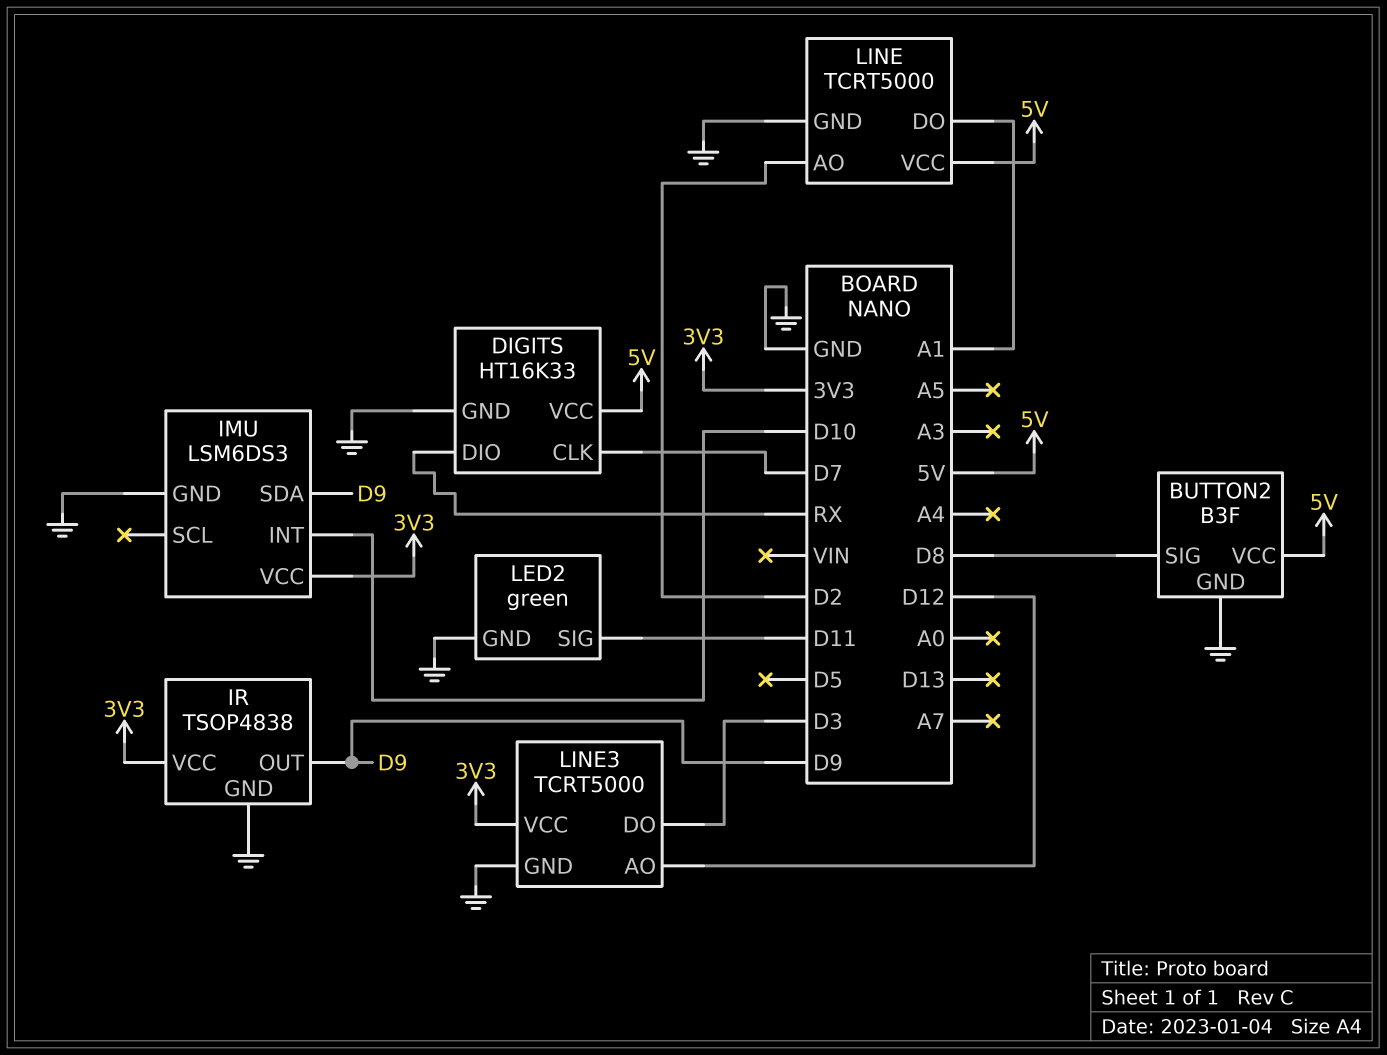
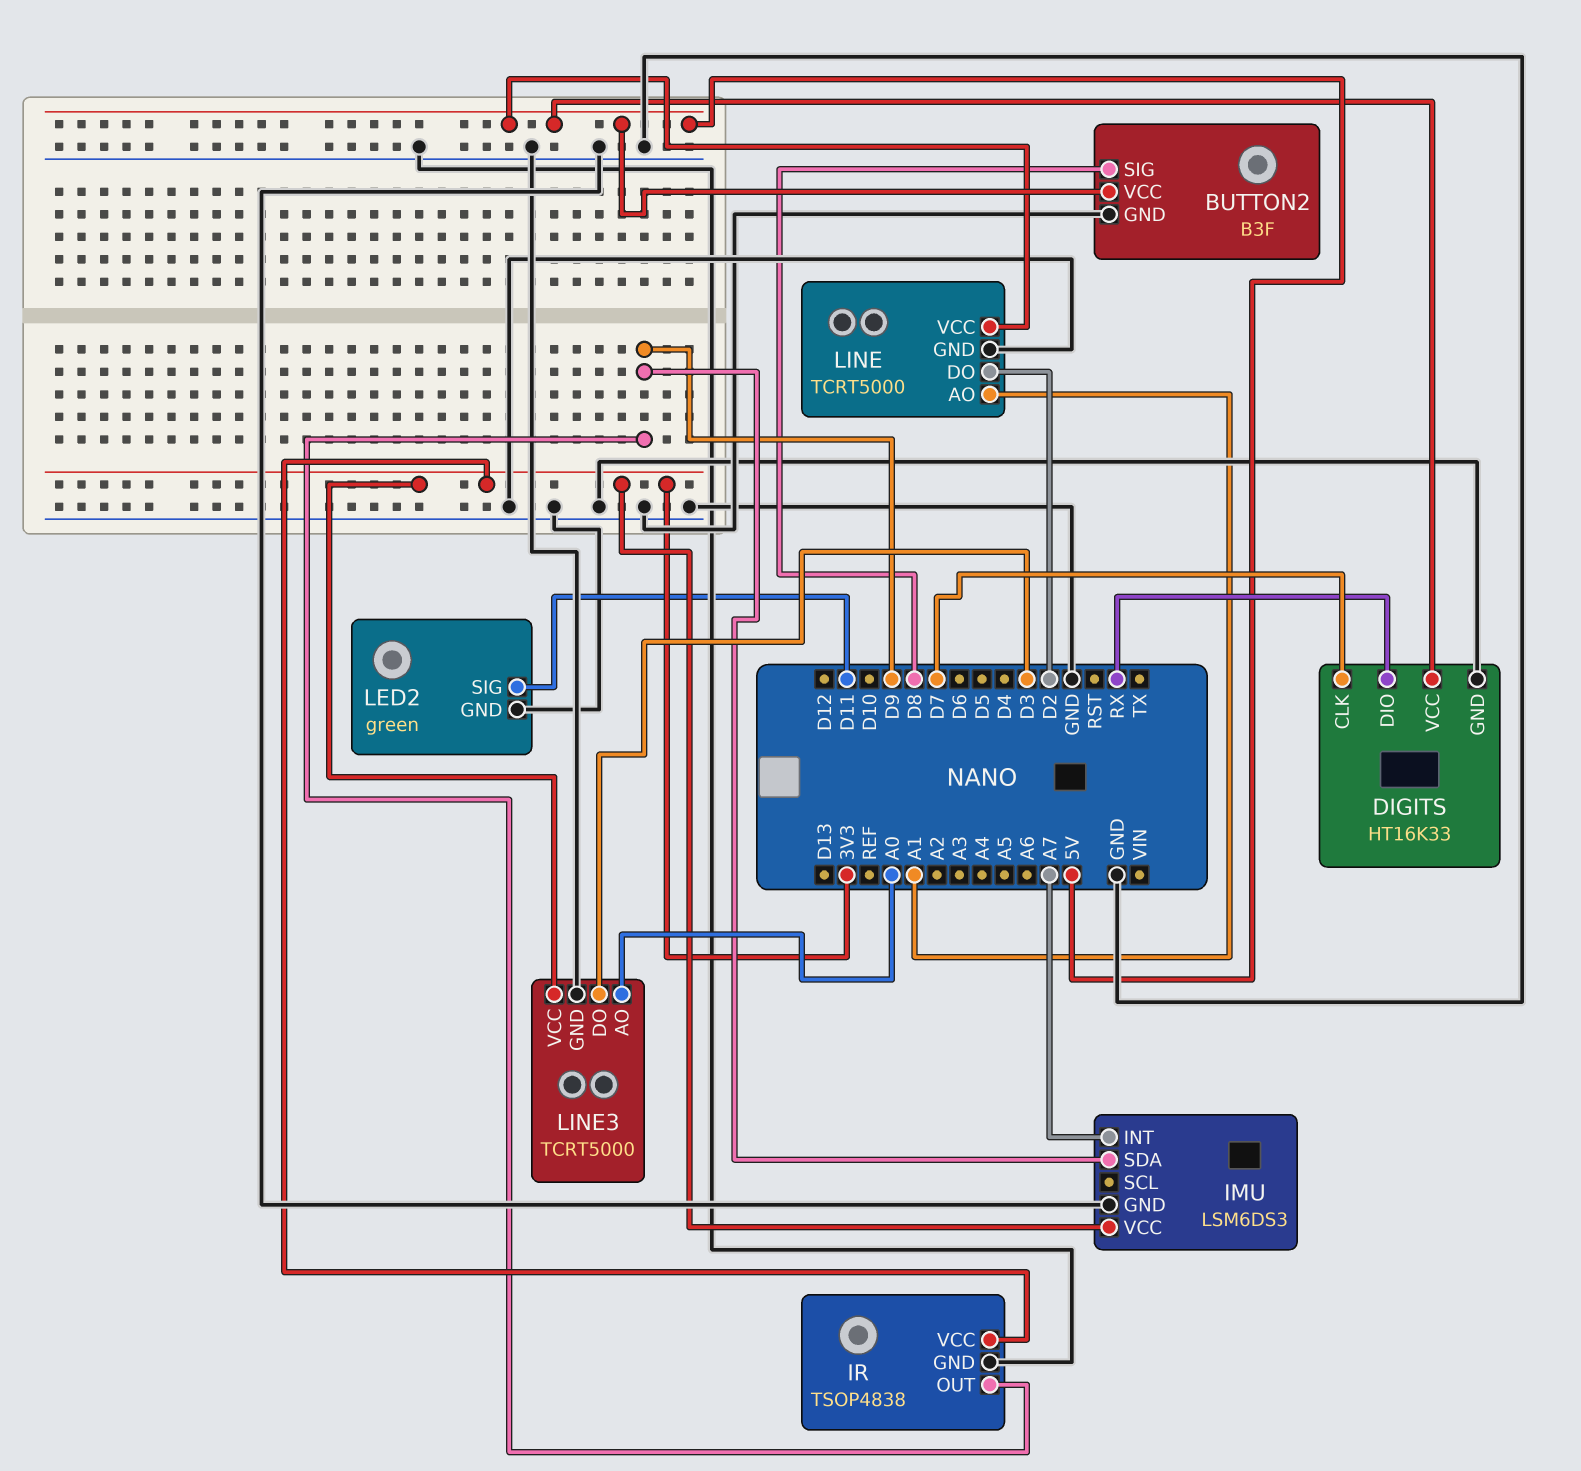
IMU pin INT: D10 -> A7
LINE pin AO: D2 -> A1
LINE pin DO: A1 -> D2
LINE3 pin AO: D12 -> A0

